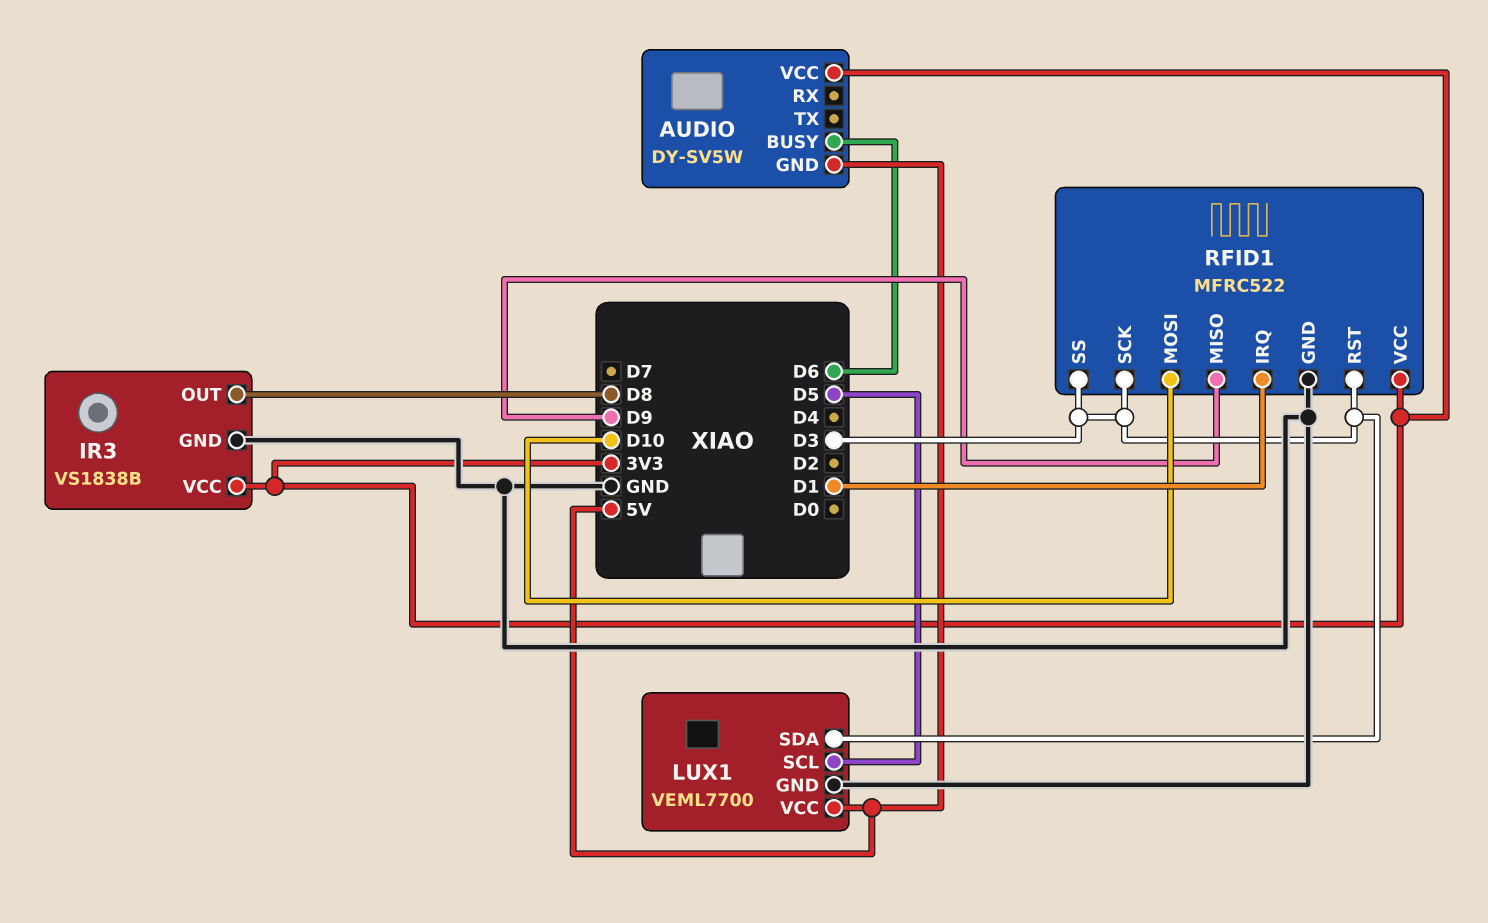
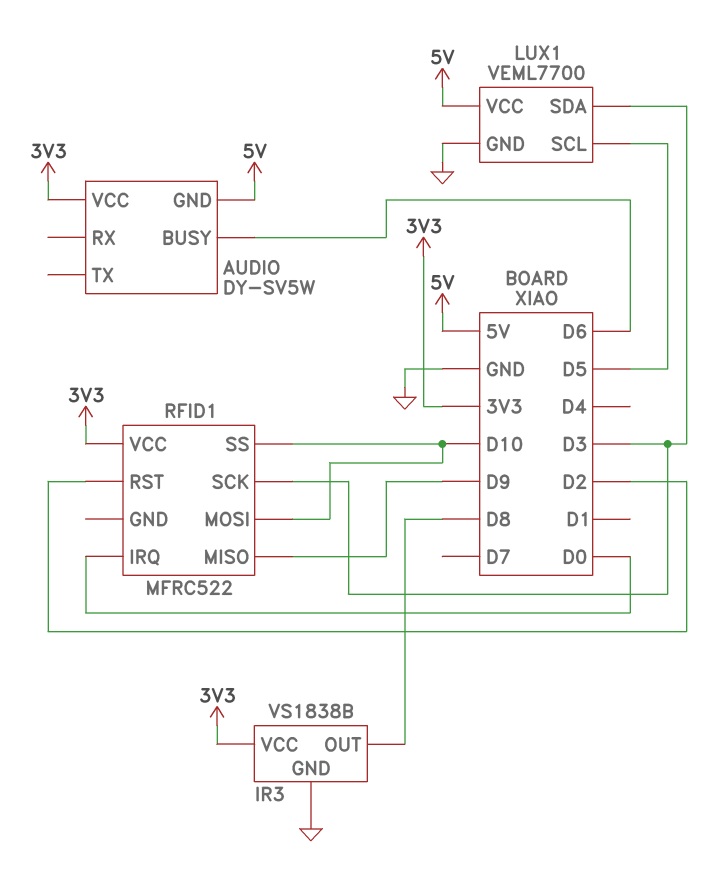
RFID1 pin GND: GND -> none
RFID1 pin IRQ: D1 -> D0
RFID1 pin RST: D3 -> D2
RFID1 pin SS: D3 -> D10

